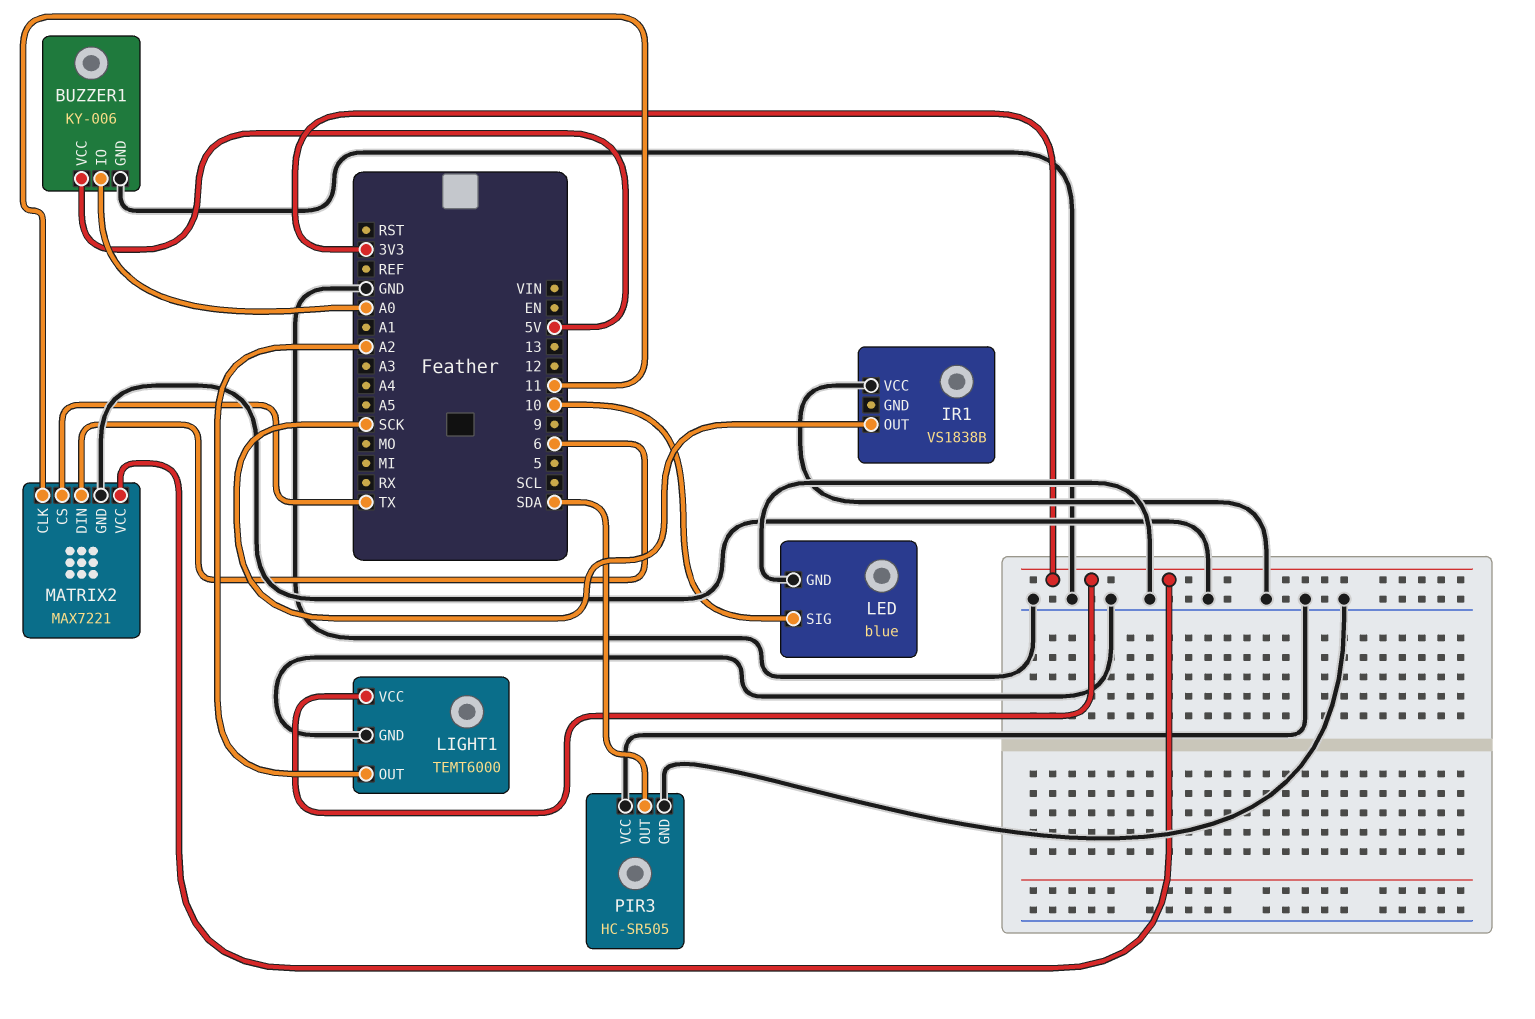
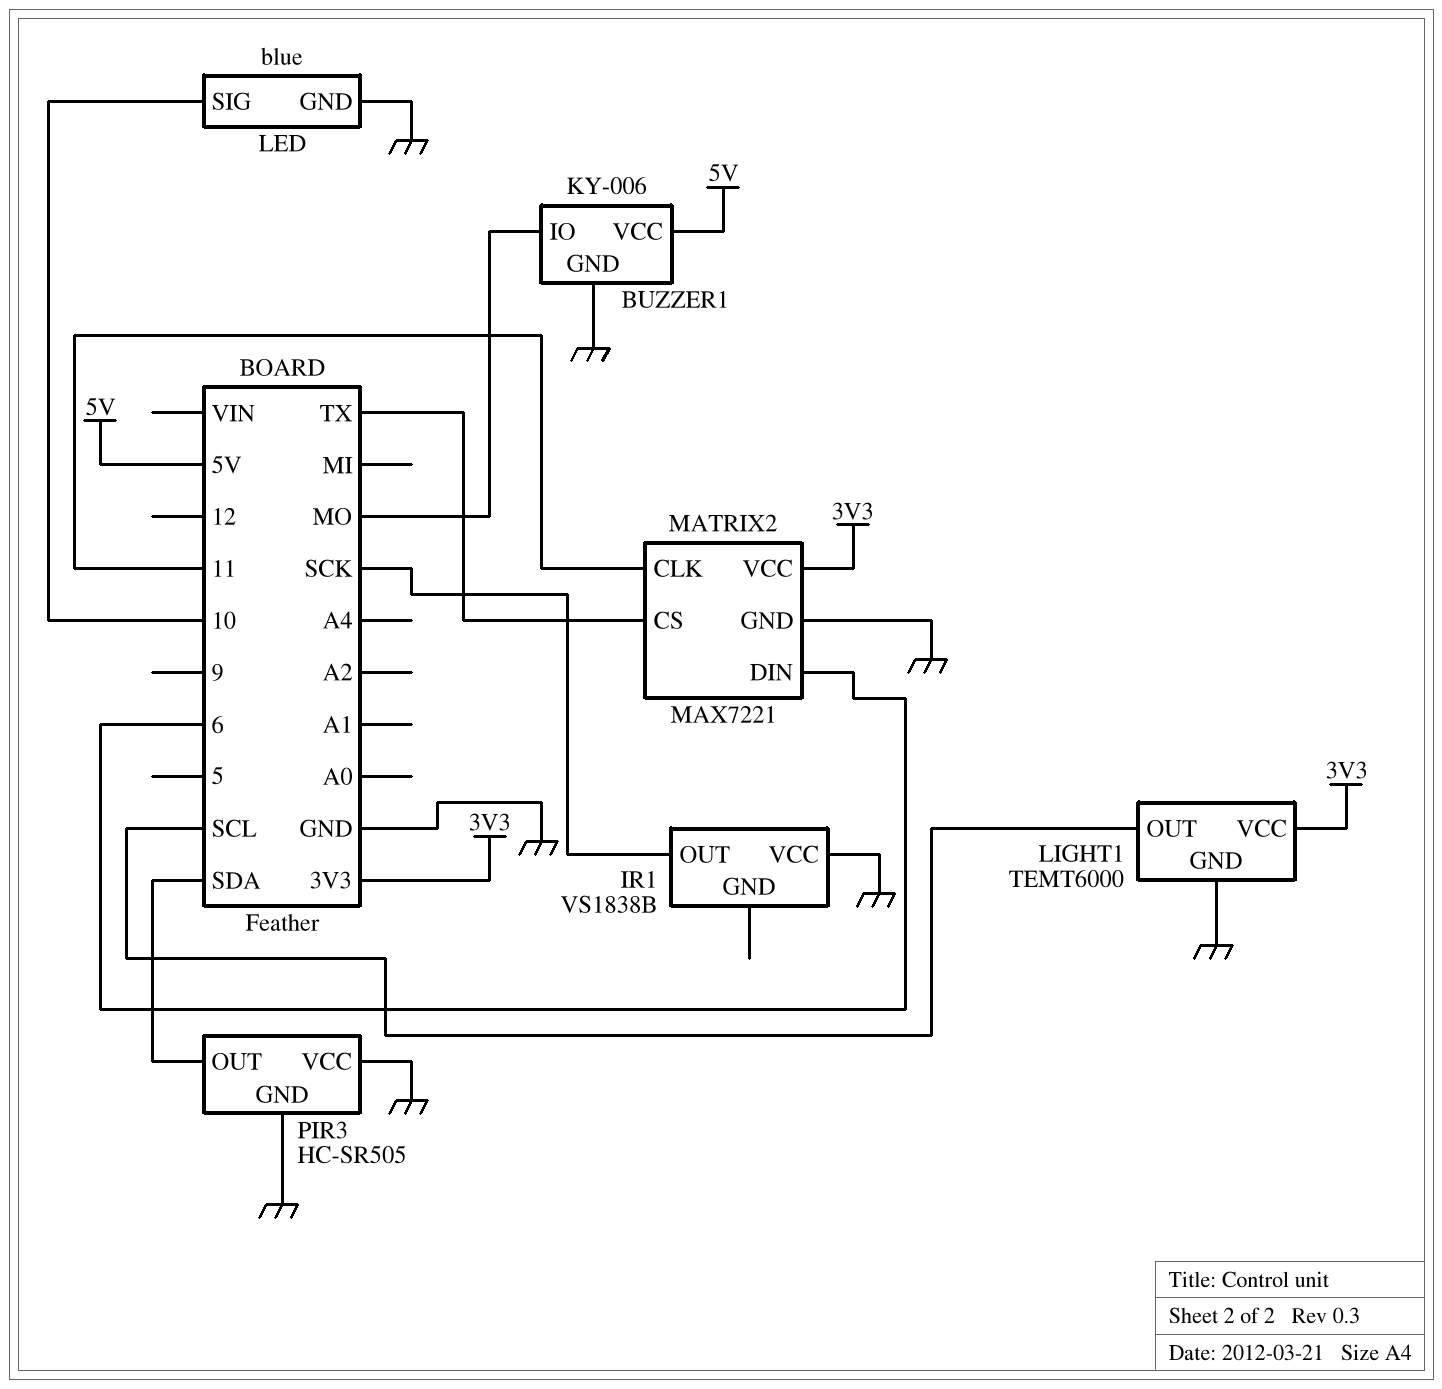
BUZZER1 pin IO: A0 -> MO
LIGHT1 pin OUT: A2 -> SCL

